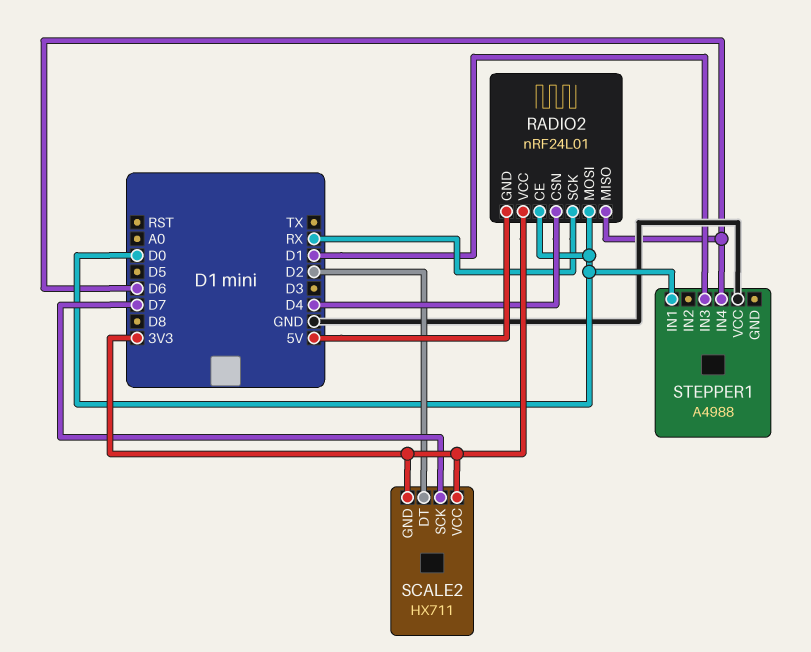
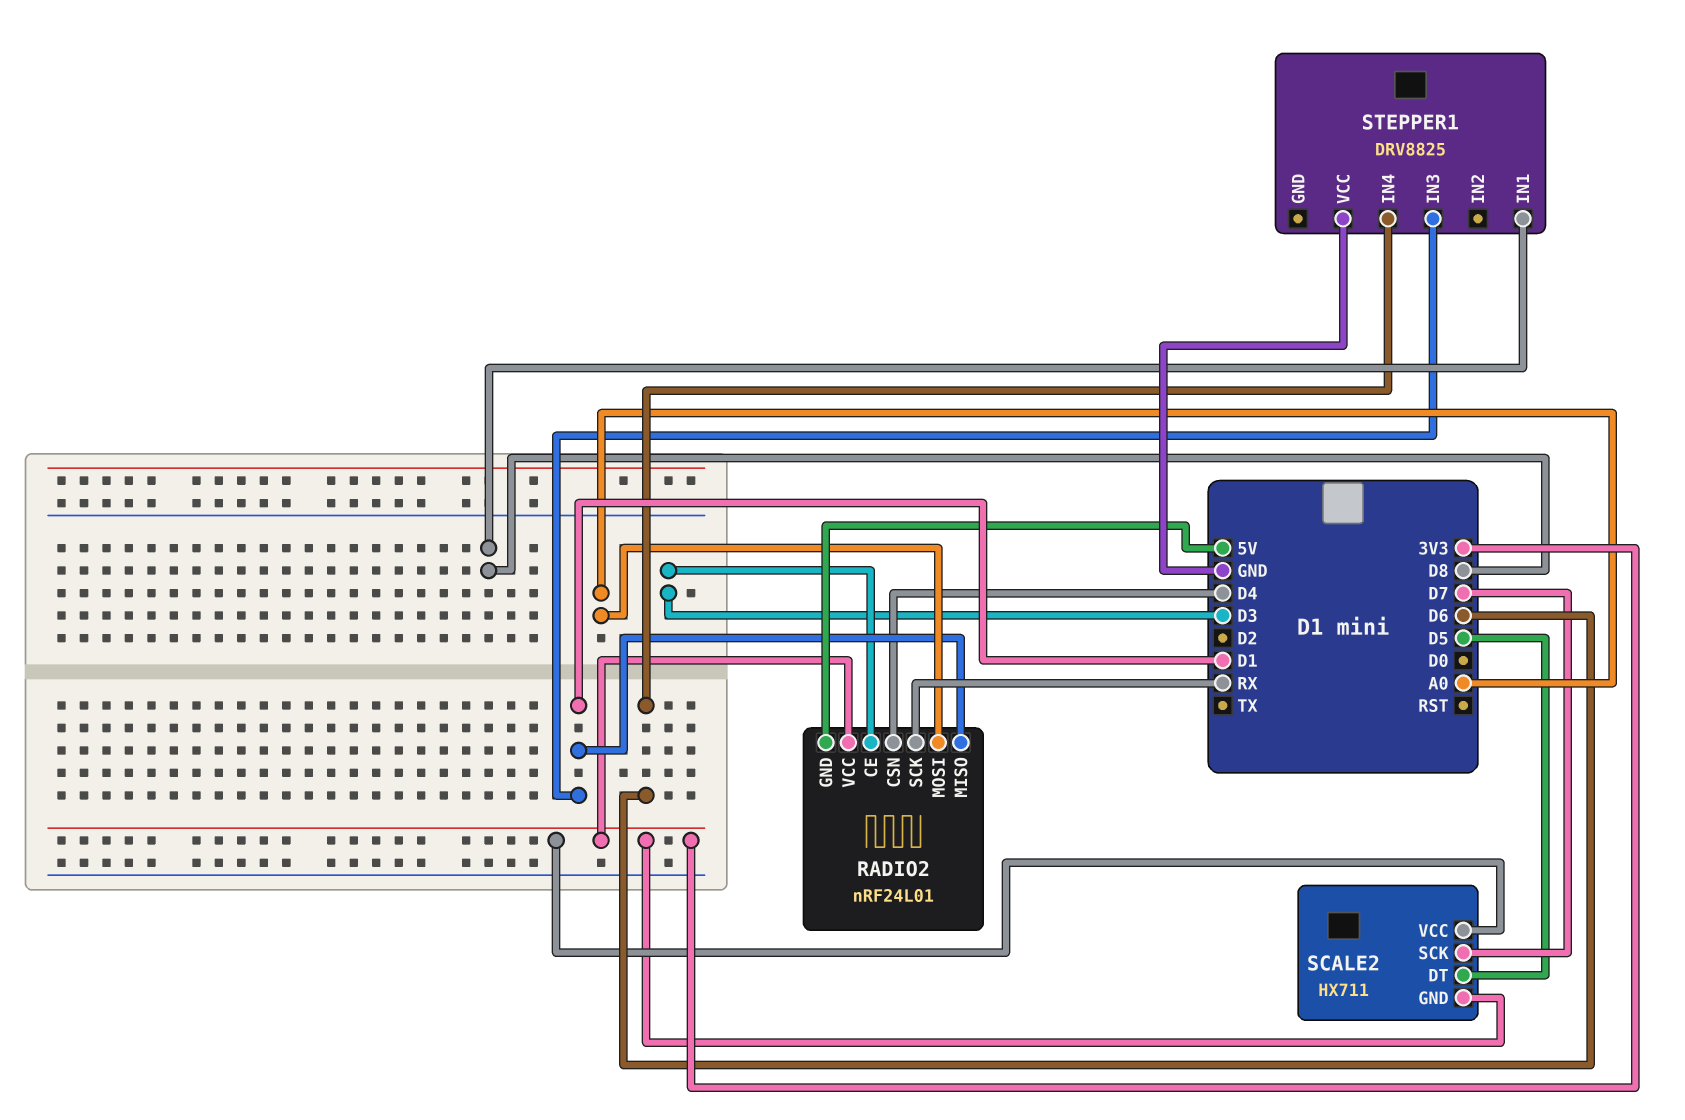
RADIO2 pin CE: D0 -> D3
RADIO2 pin MISO: D6 -> D1
RADIO2 pin MOSI: D0 -> A0
SCALE2 pin DT: D2 -> D5
STEPPER1: A4988 -> DRV8825
STEPPER1 pin IN1: D0 -> D8

